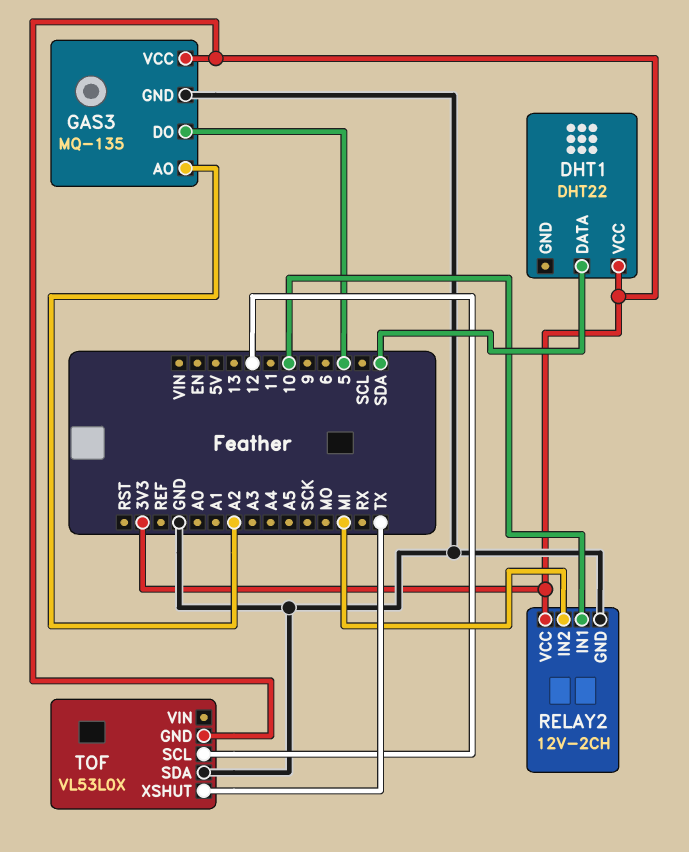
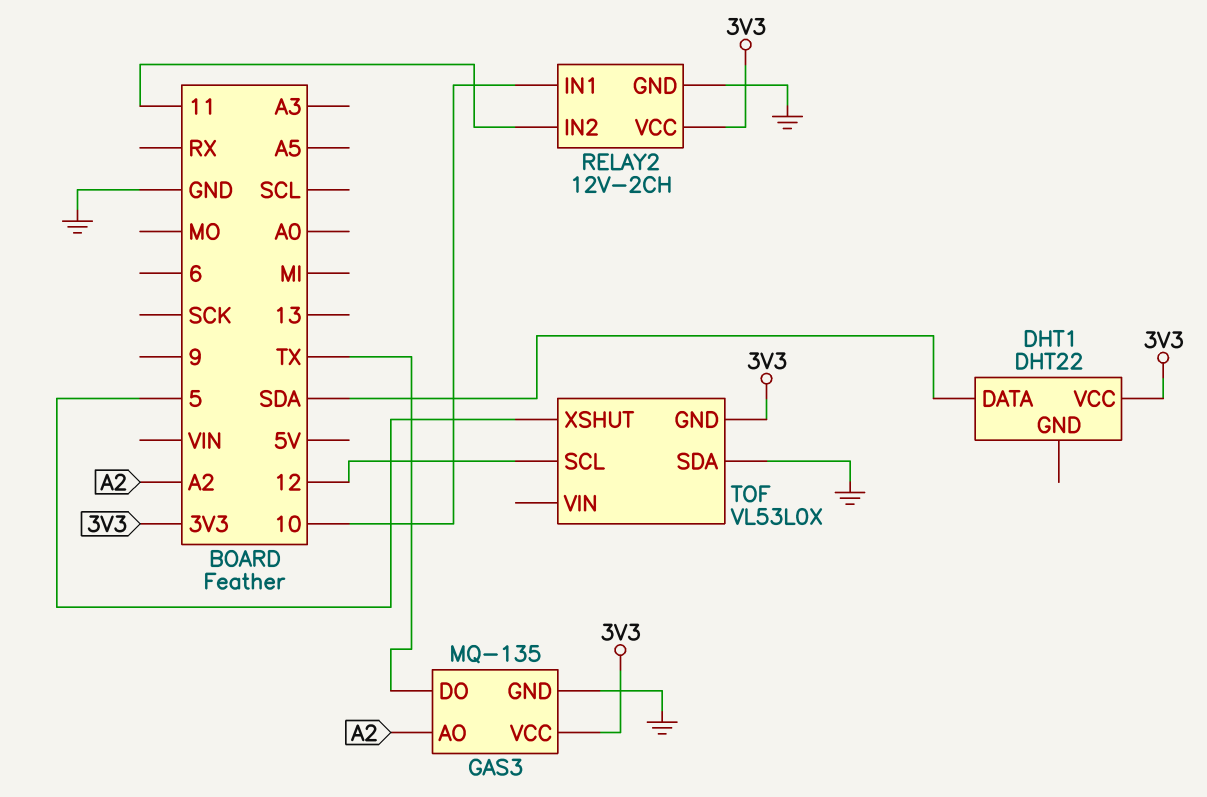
GAS3 pin DO: 5 -> TX
RELAY2 pin IN2: MI -> 11
TOF pin XSHUT: TX -> 5

